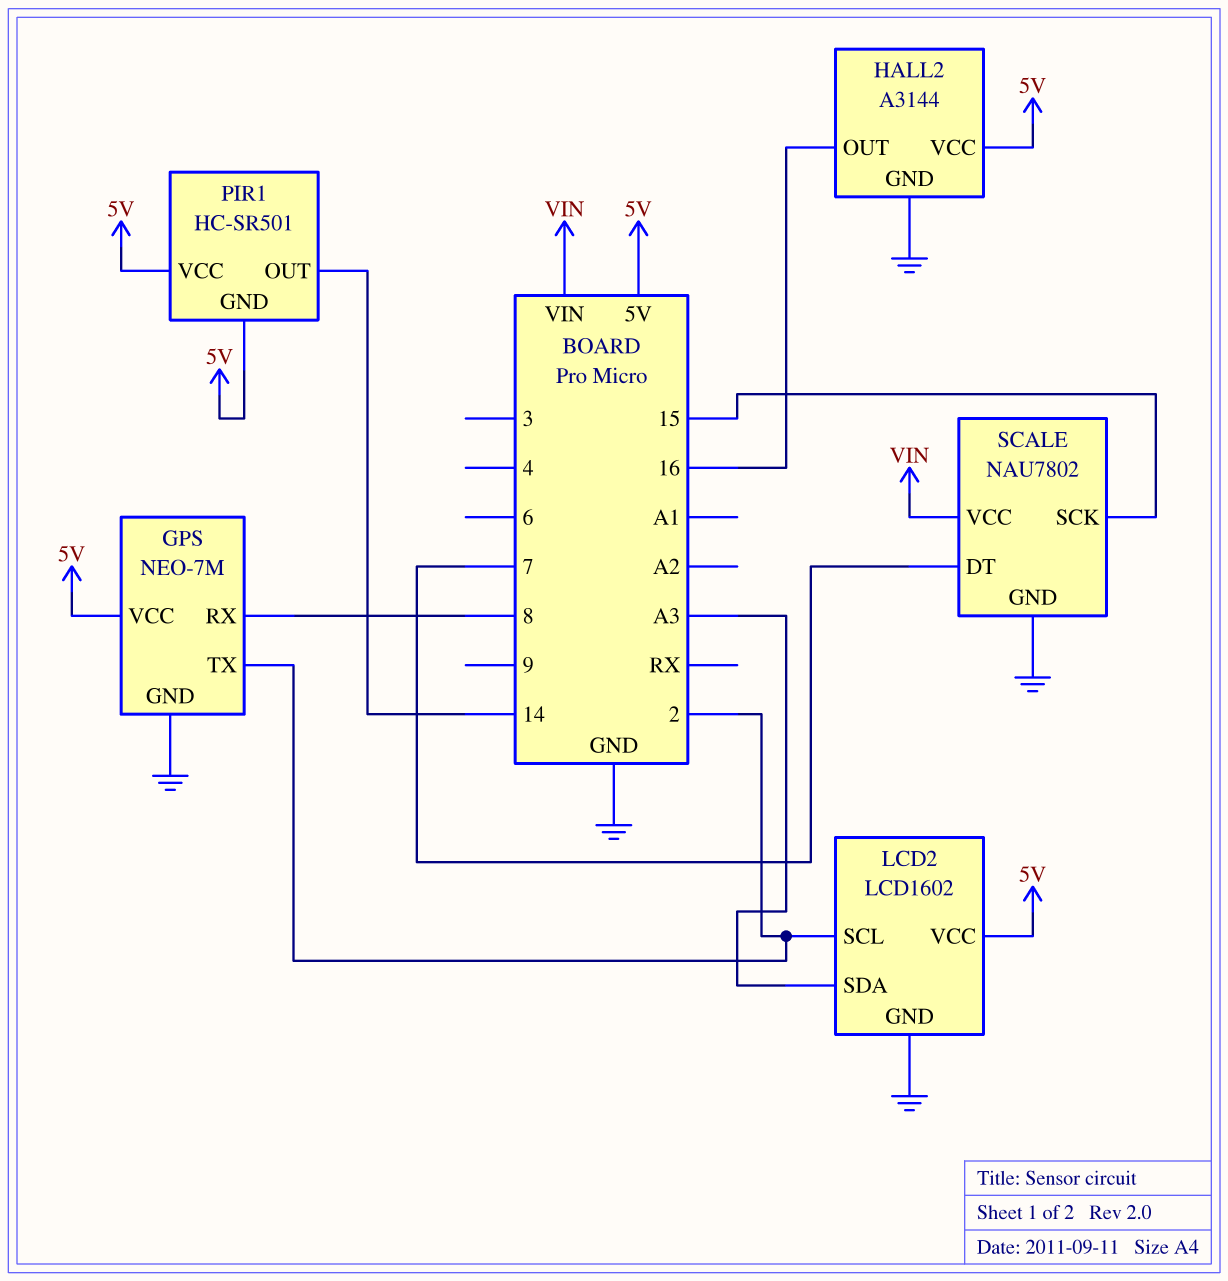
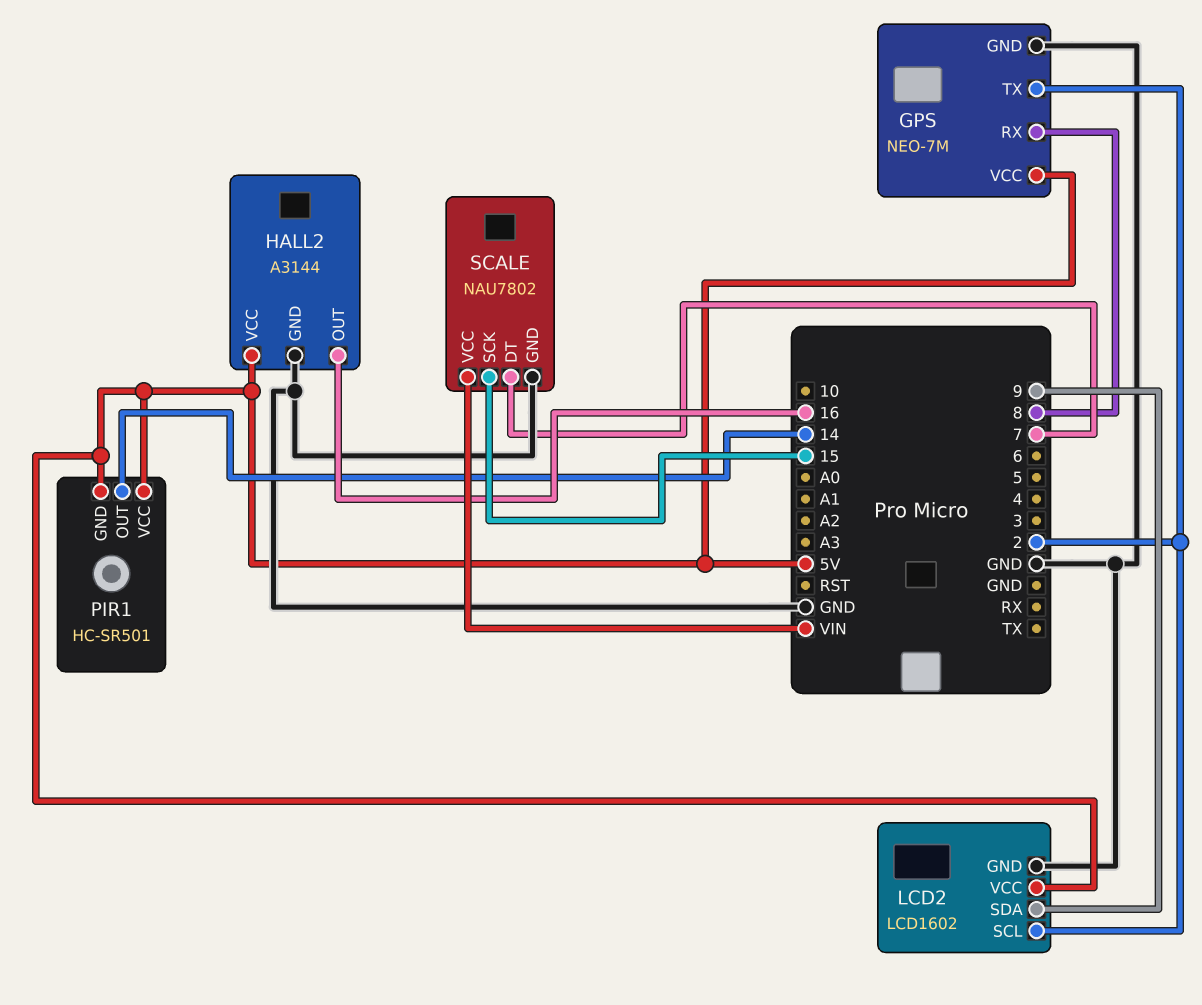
LCD2 pin SDA: A3 -> 9

